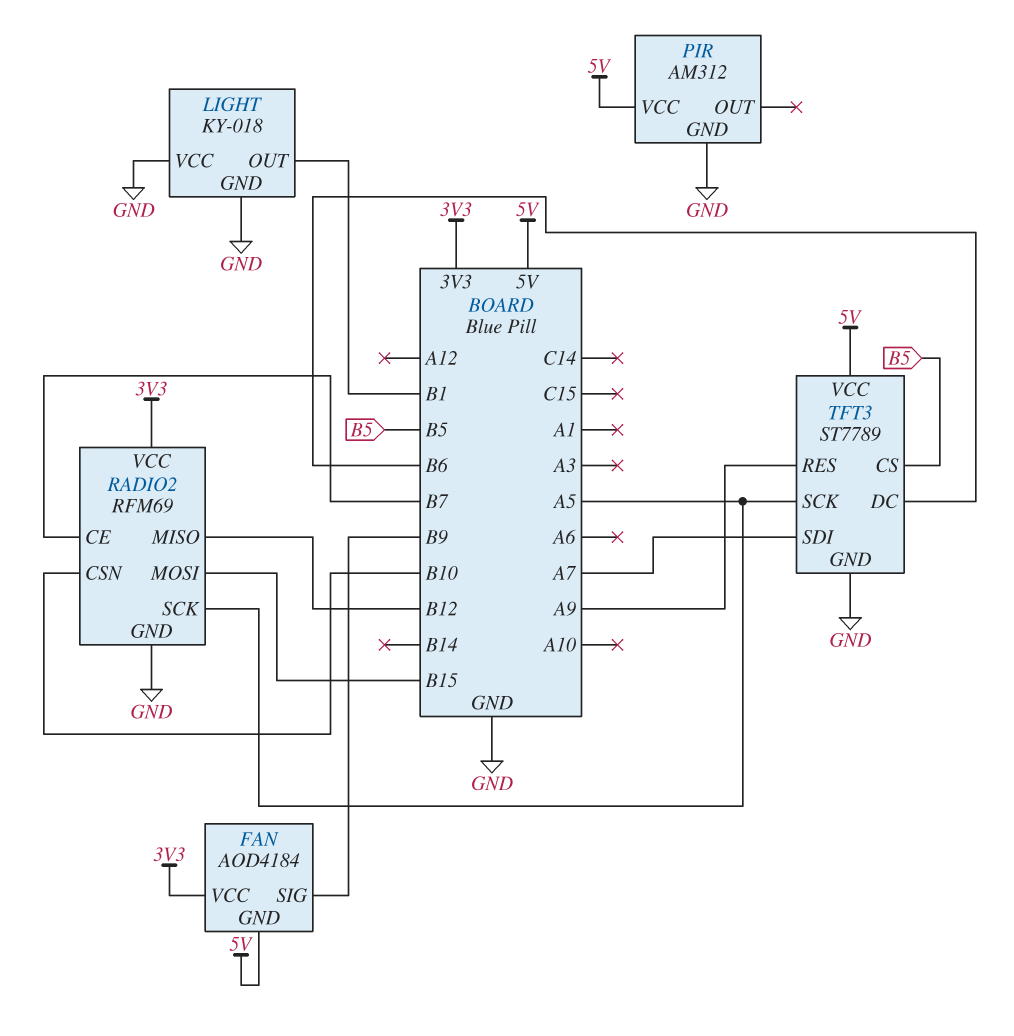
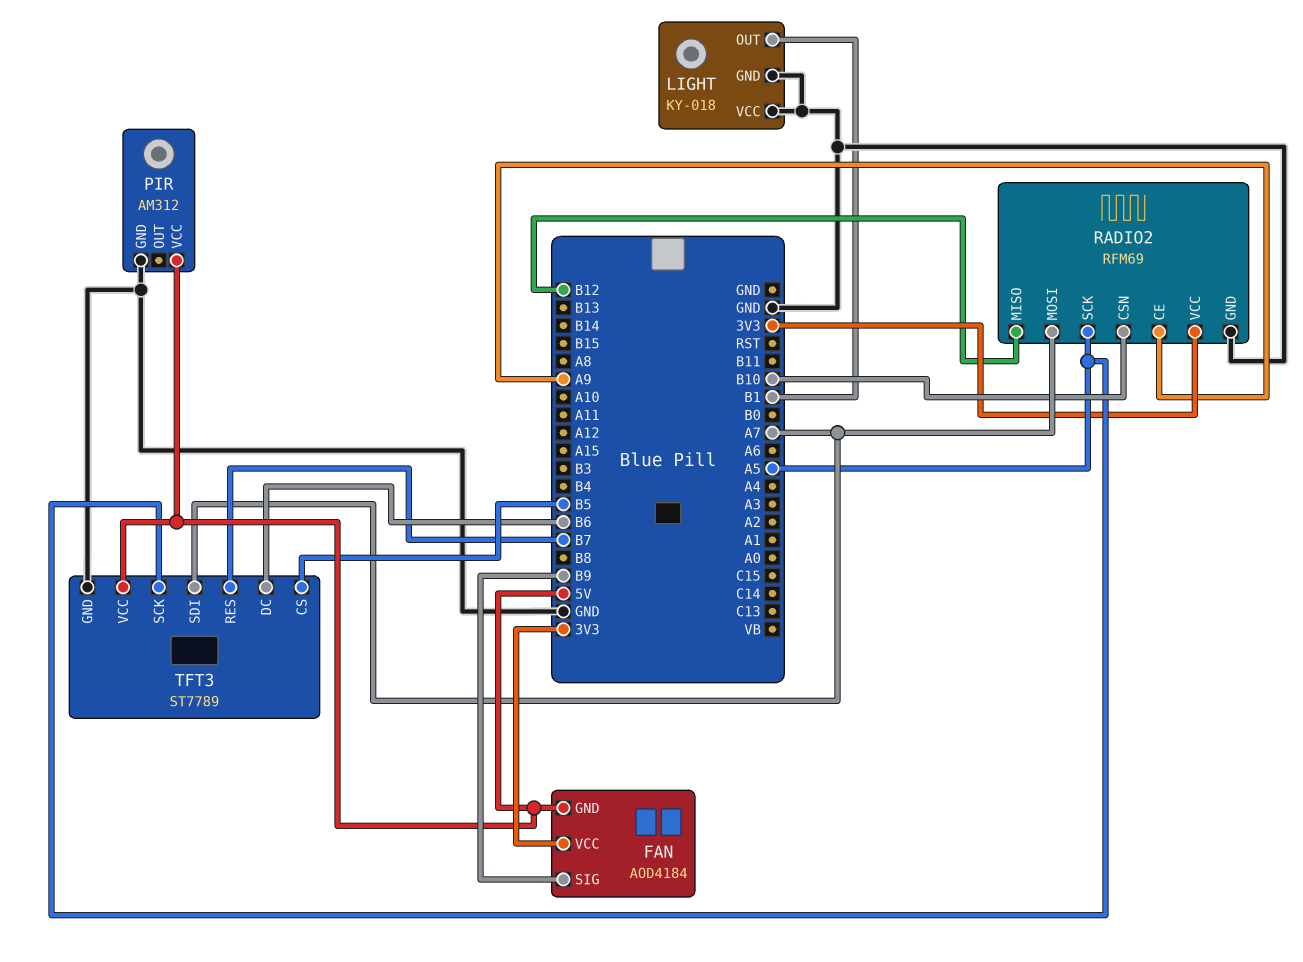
RADIO2 pin CE: B7 -> A9
RADIO2 pin MOSI: B15 -> A7
TFT3 pin RES: A9 -> B7

